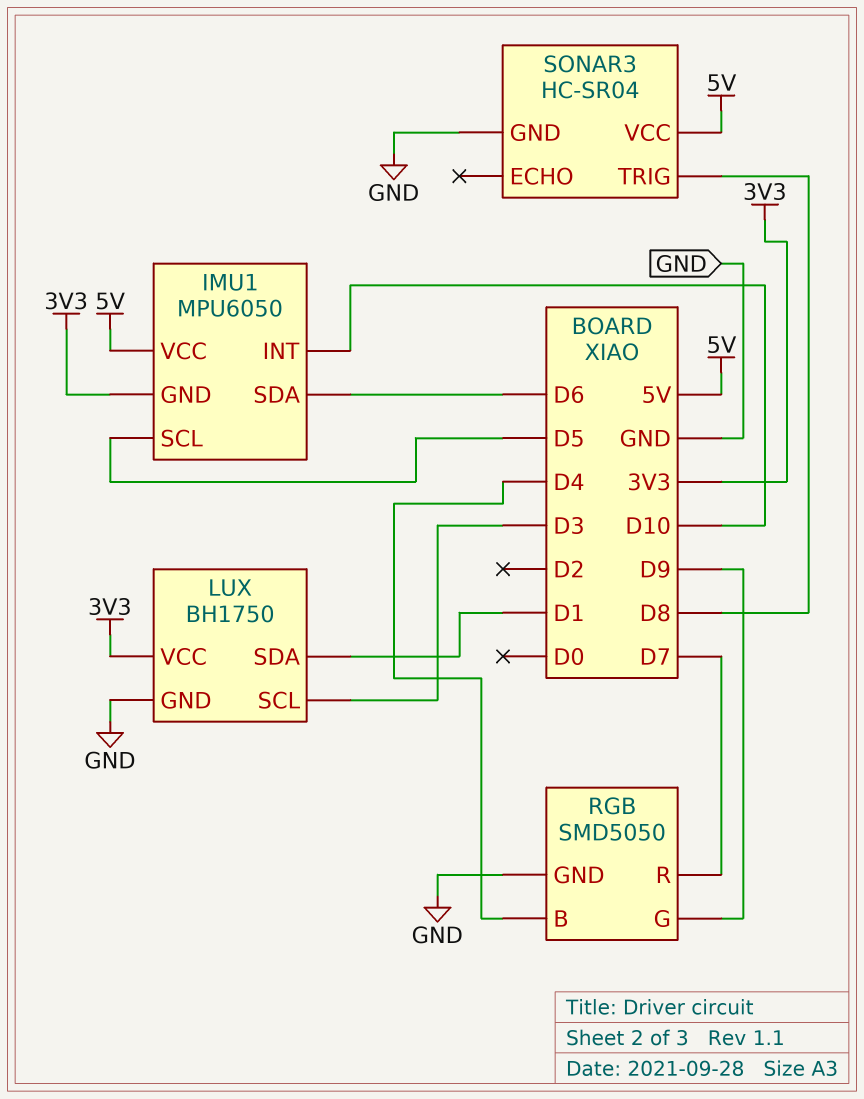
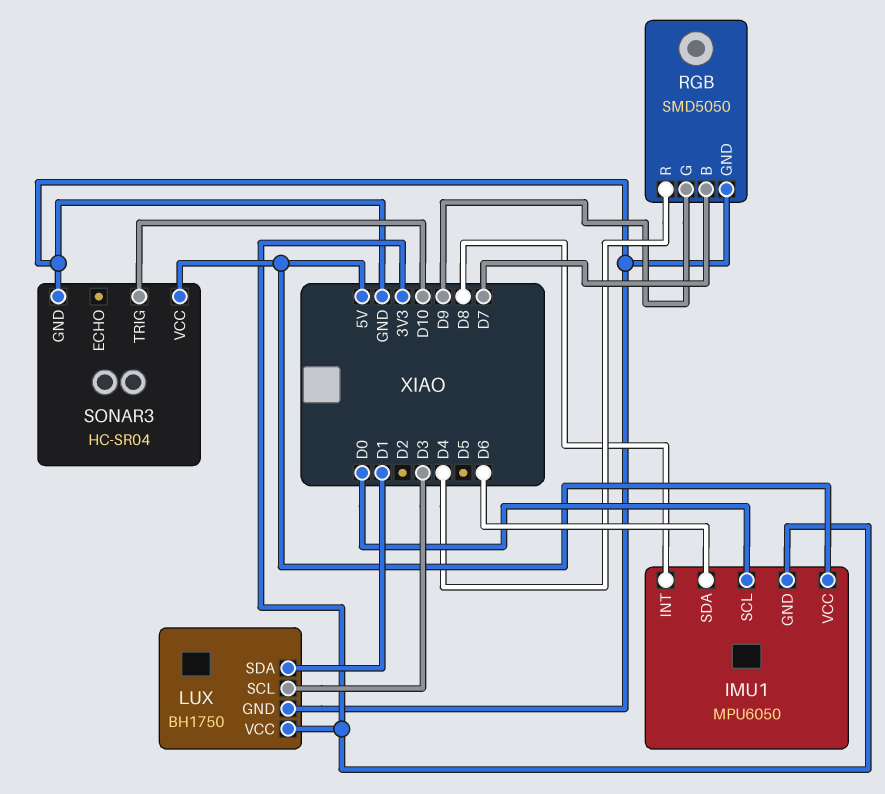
IMU1 pin INT: D10 -> D8
IMU1 pin SCL: D5 -> D0
RGB pin B: D4 -> D7
RGB pin R: D7 -> D4
SONAR3 pin TRIG: D8 -> D10

